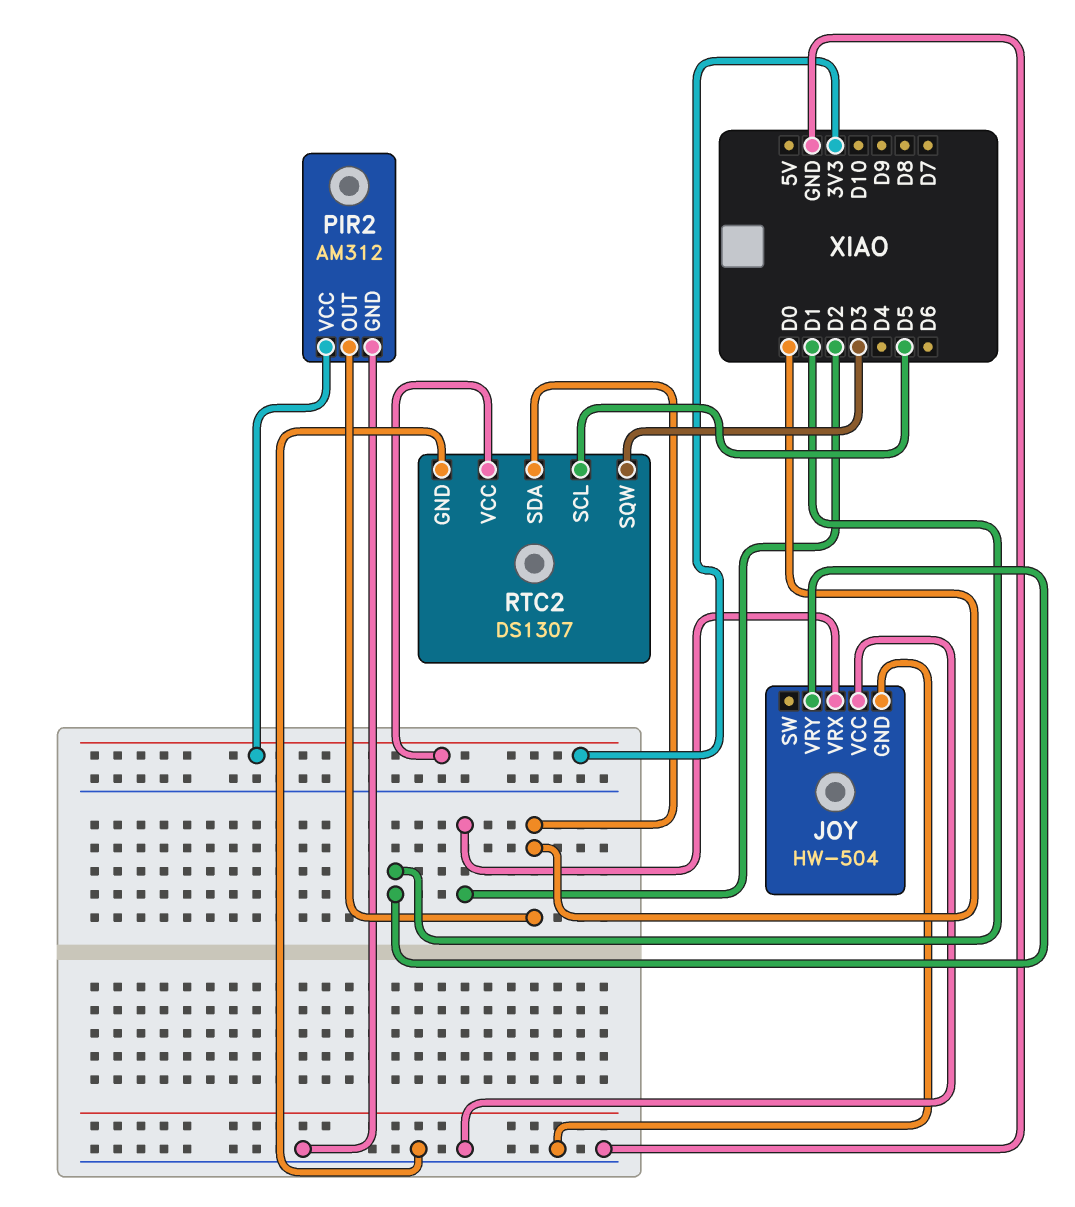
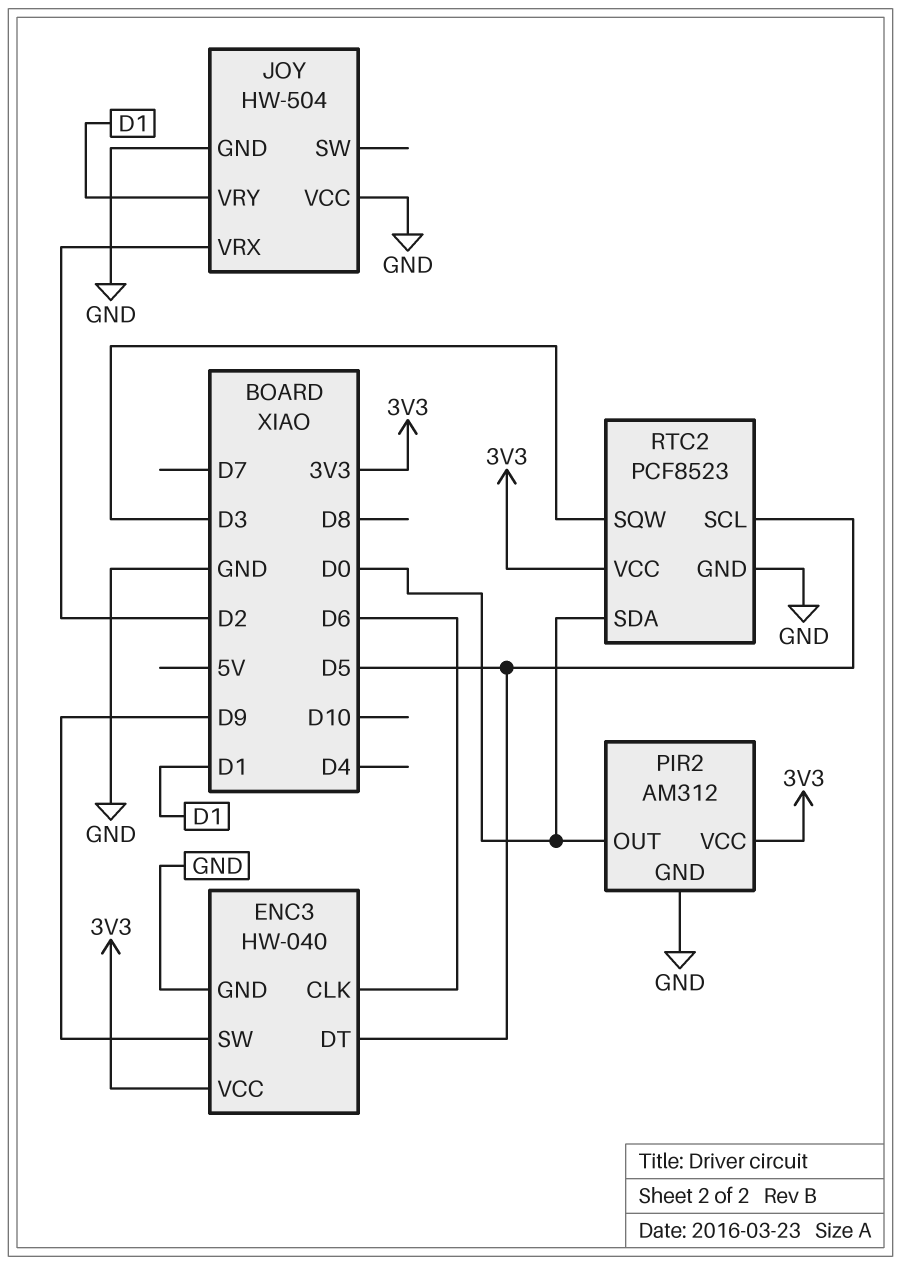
ENC3: none -> HW-040
ENC3 pin CLK: none -> D6
ENC3 pin DT: none -> D5
ENC3 pin GND: none -> GND
ENC3 pin SW: none -> D9
ENC3 pin VCC: none -> 3V3
RTC2: DS1307 -> PCF8523

